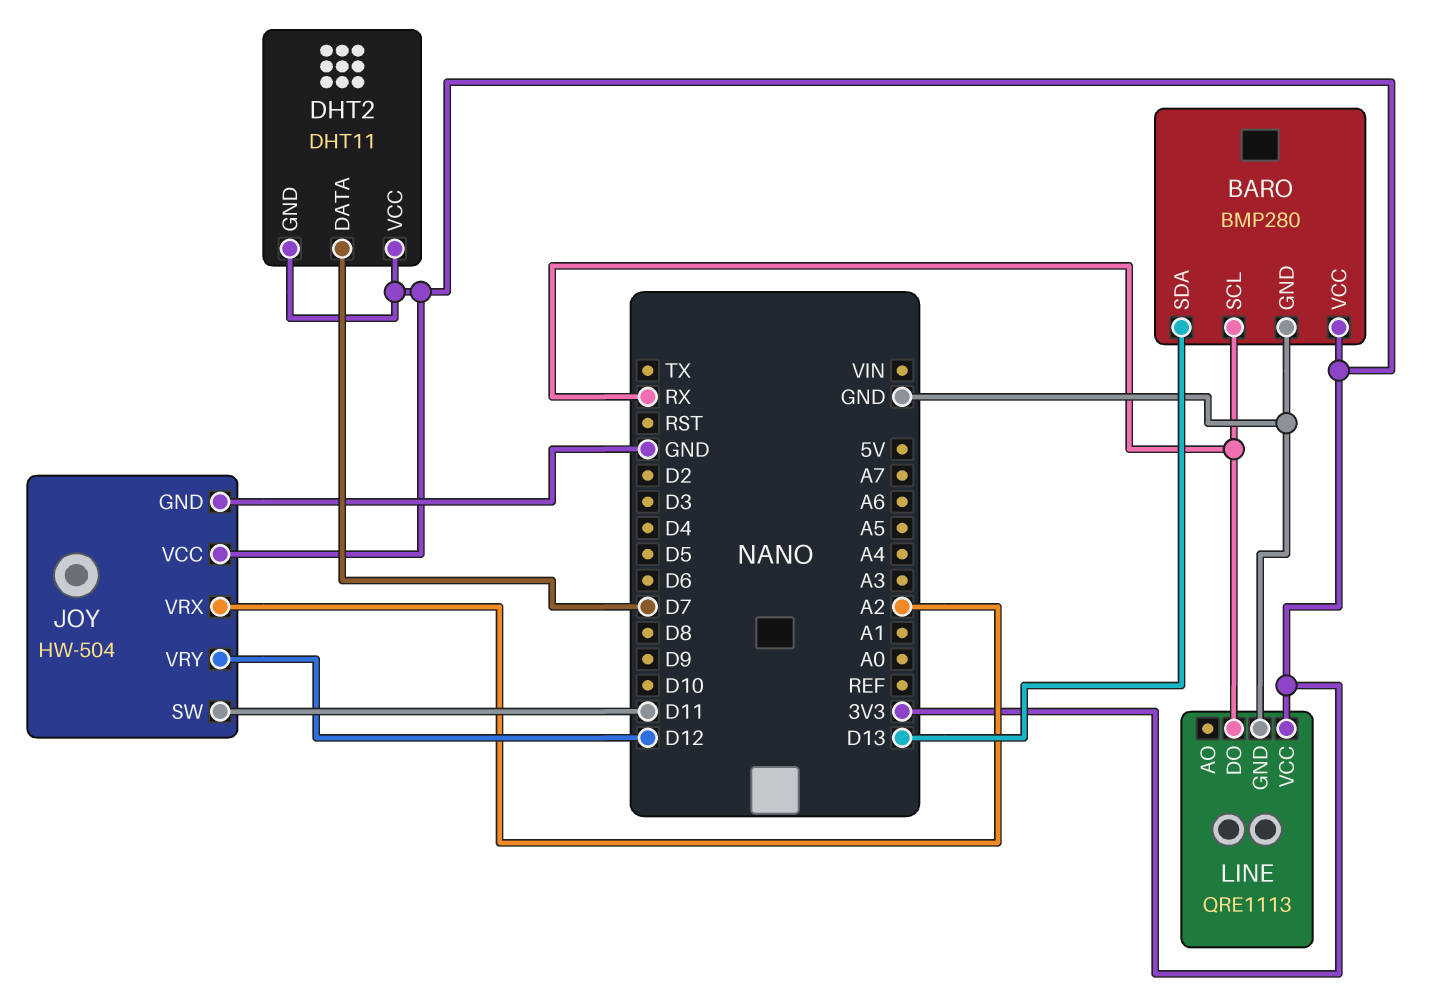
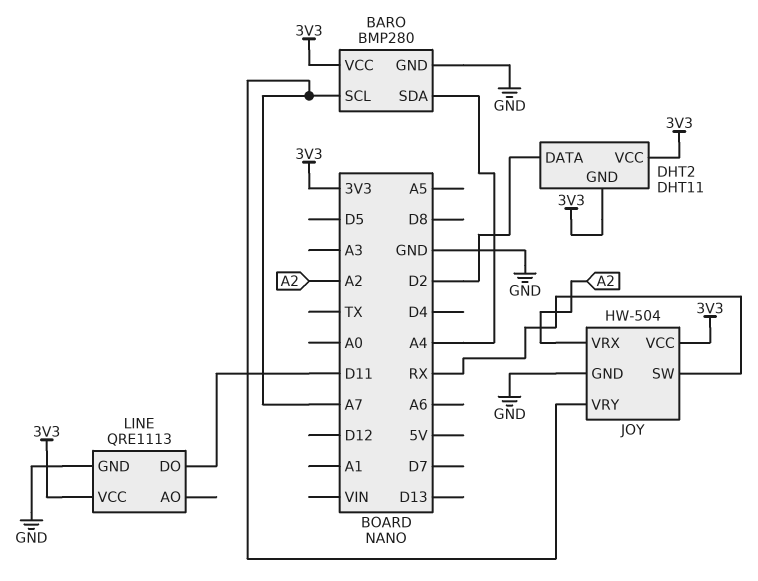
BARO pin SCL: RX -> A7
BARO pin SDA: D13 -> A4
DHT2 pin DATA: D7 -> D2
JOY pin SW: D11 -> RX
JOY pin VRY: D12 -> A7
LINE pin DO: RX -> D11

